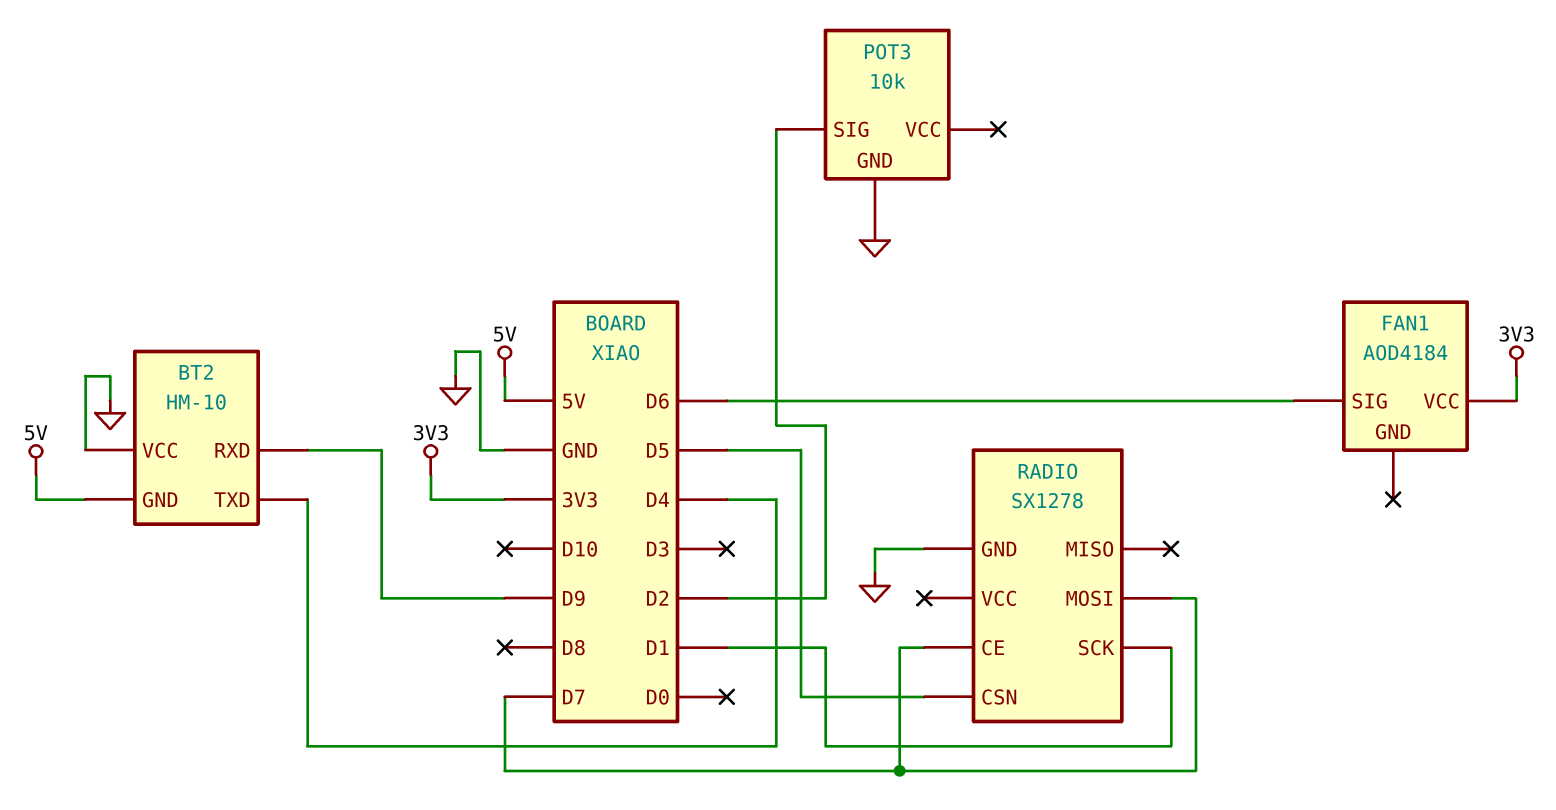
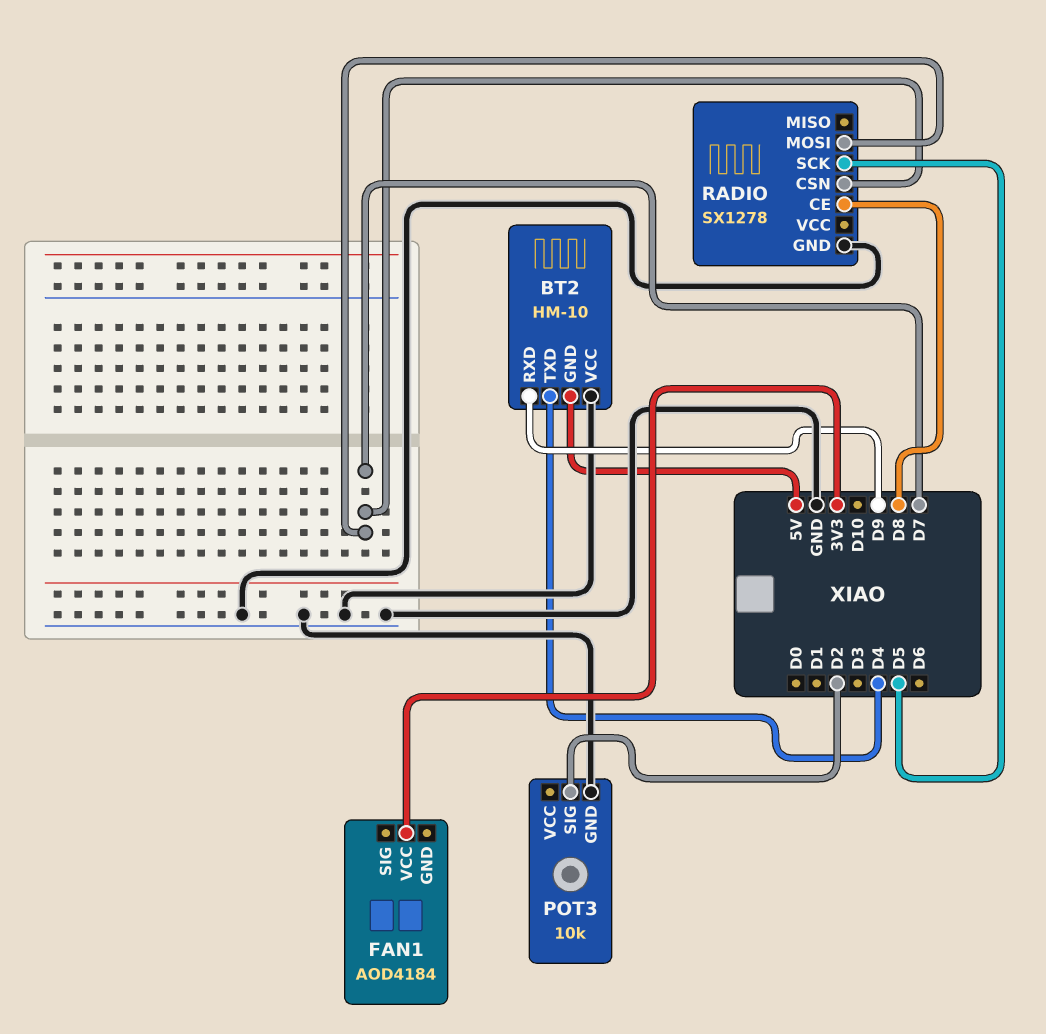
FAN1 pin SIG: D6 -> none
RADIO pin CE: D7 -> D8
RADIO pin CSN: D5 -> D7
RADIO pin SCK: D1 -> D5

